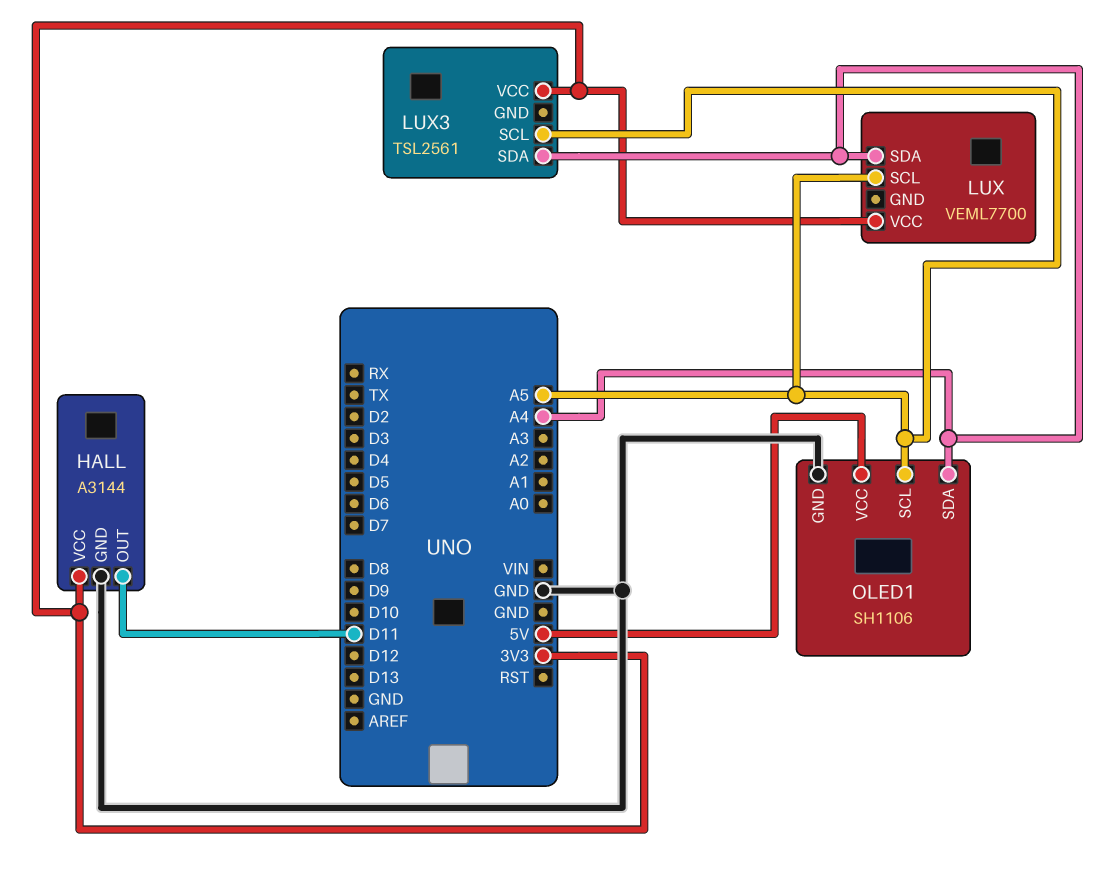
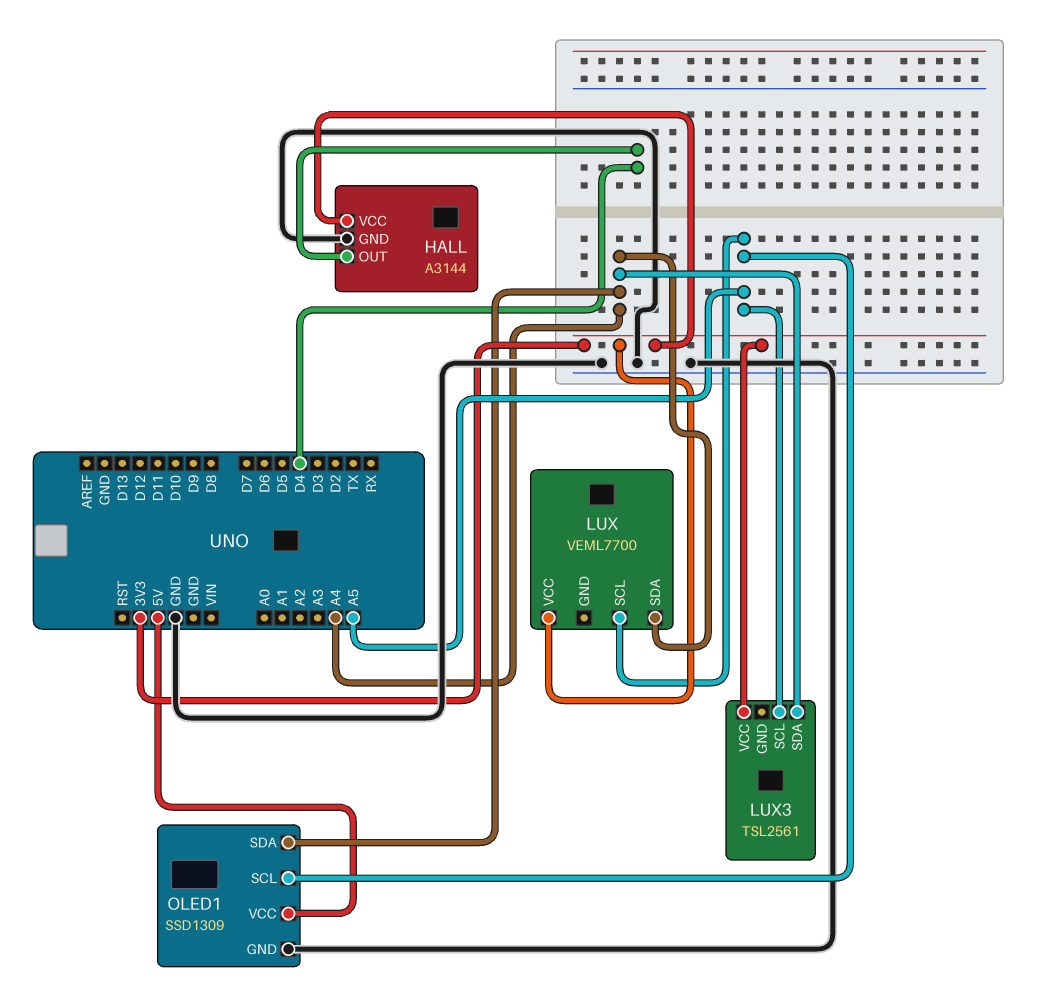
HALL pin OUT: D11 -> D4
OLED1: SH1106 -> SSD1309

